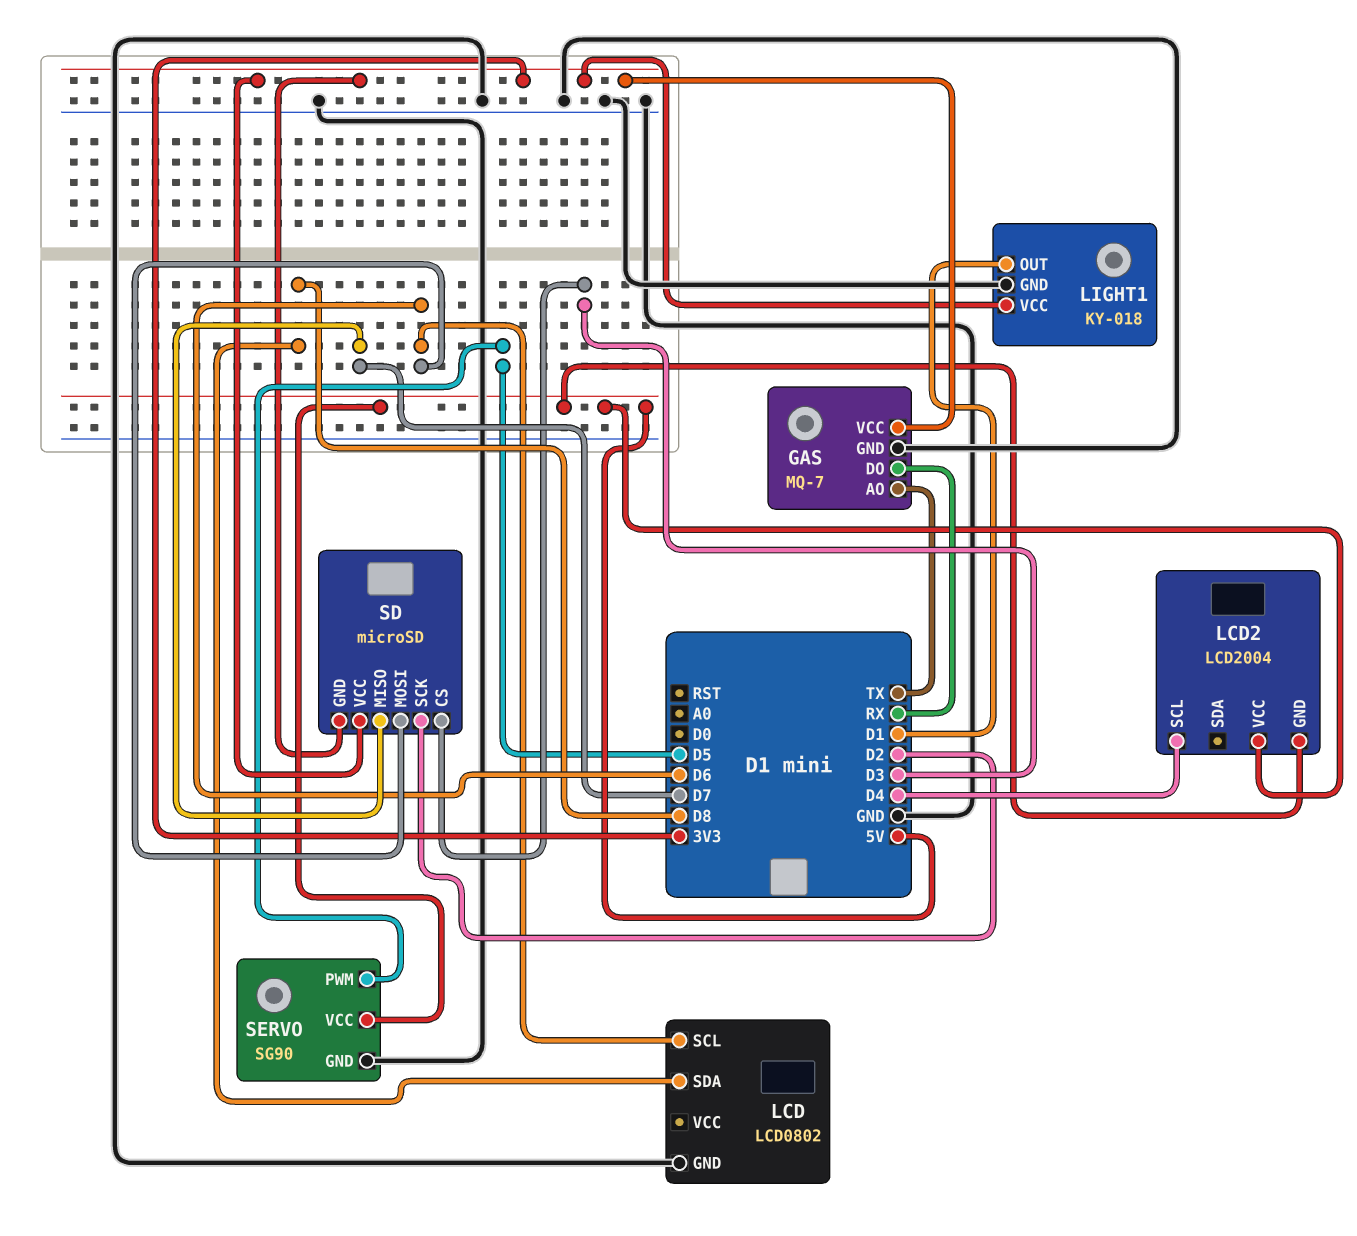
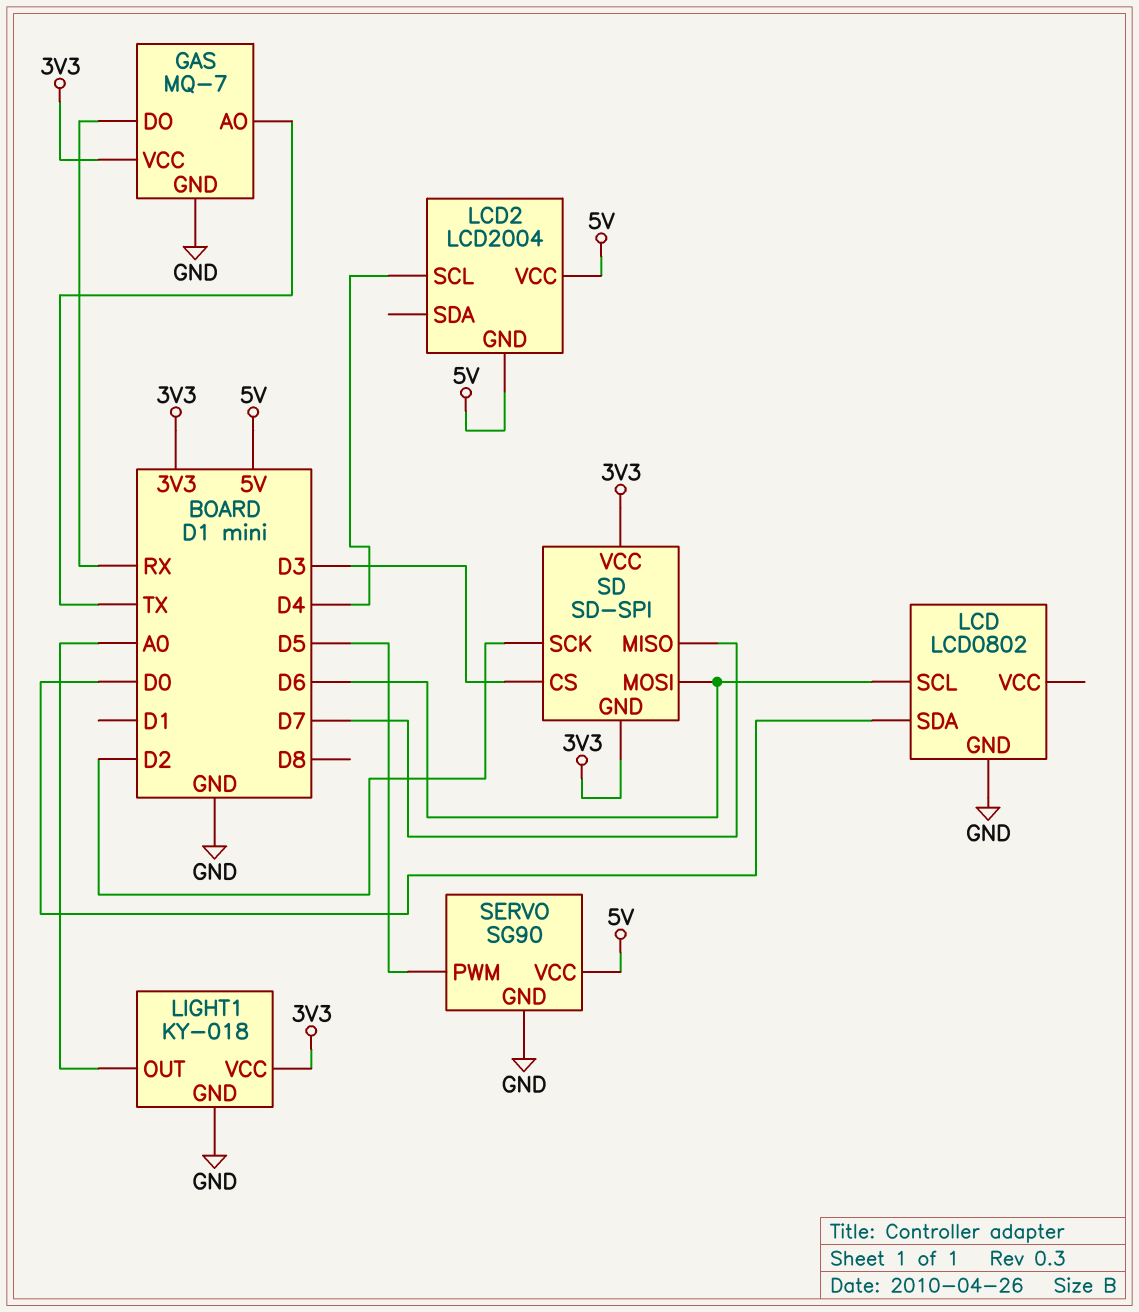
LCD pin SDA: D8 -> D0
LIGHT1 pin OUT: D1 -> A0
SD: microSD -> SD-SPI

